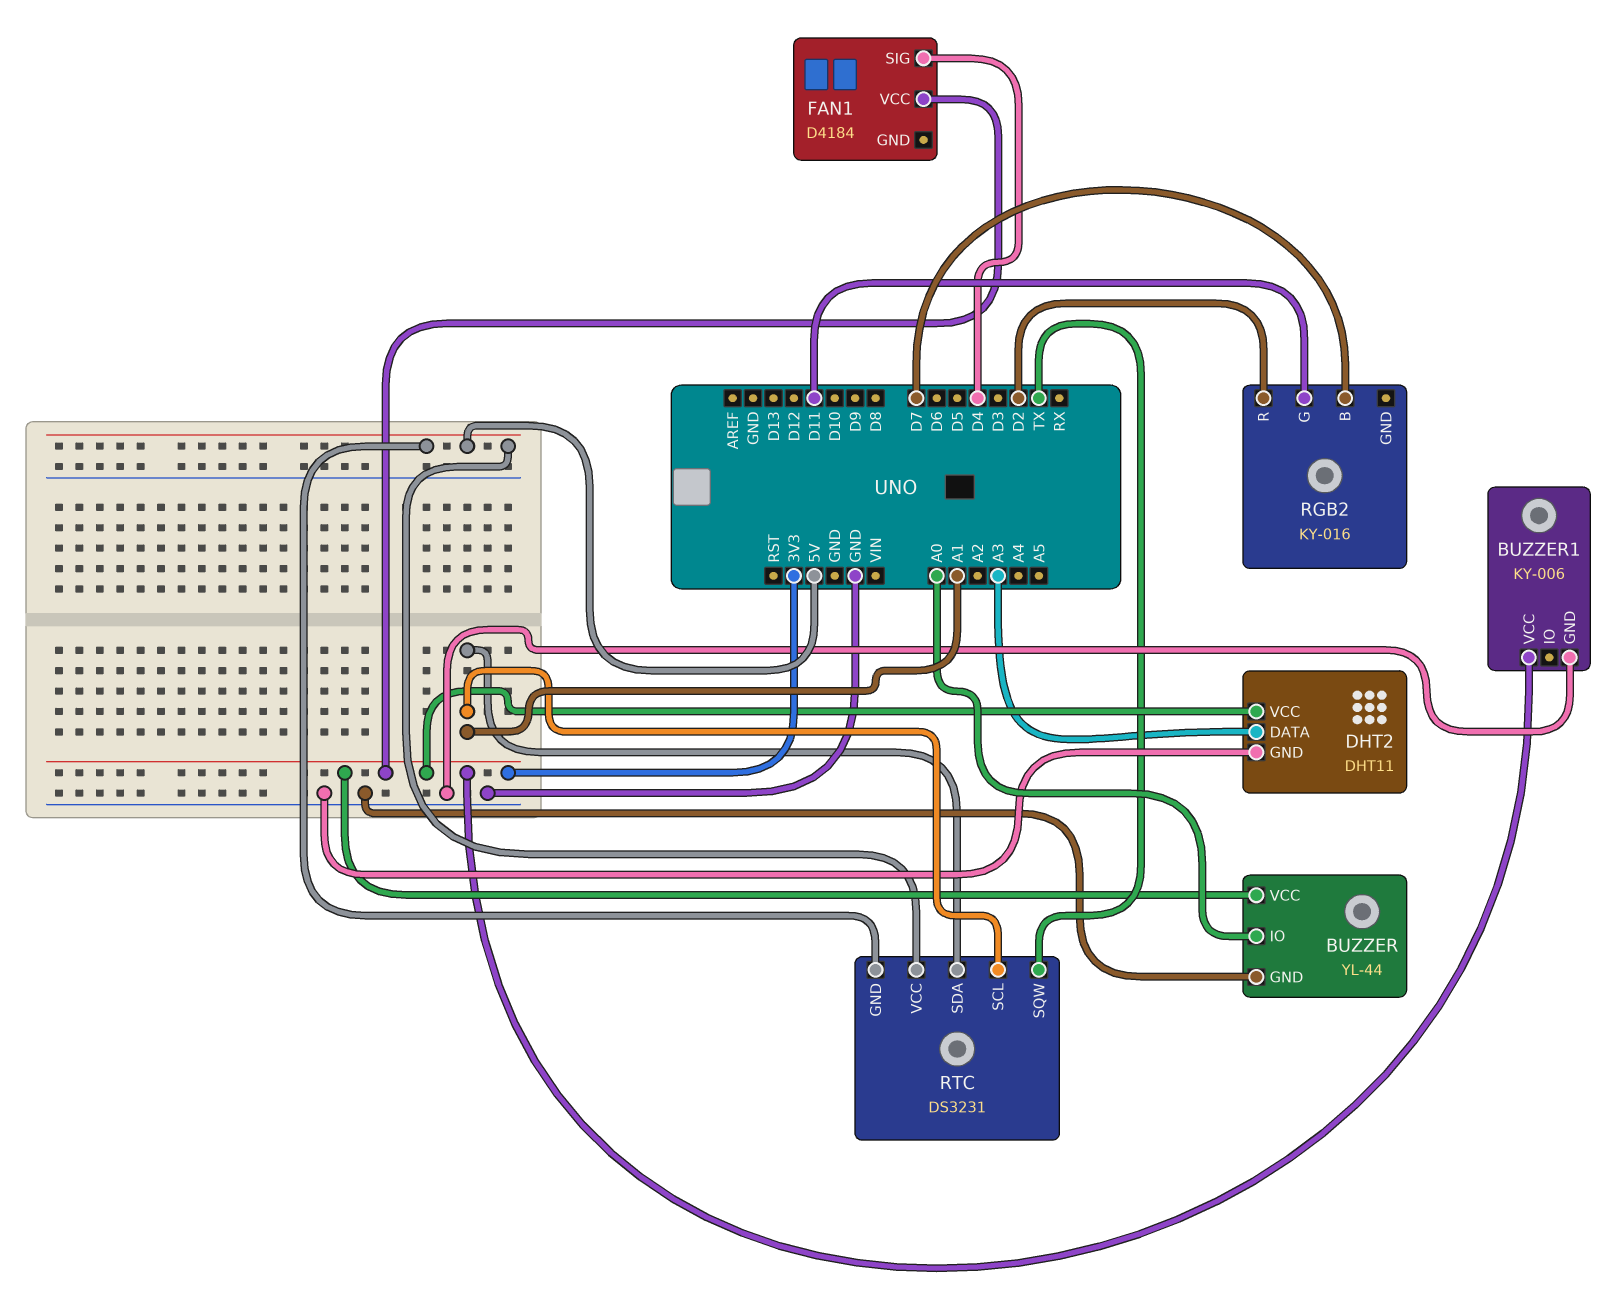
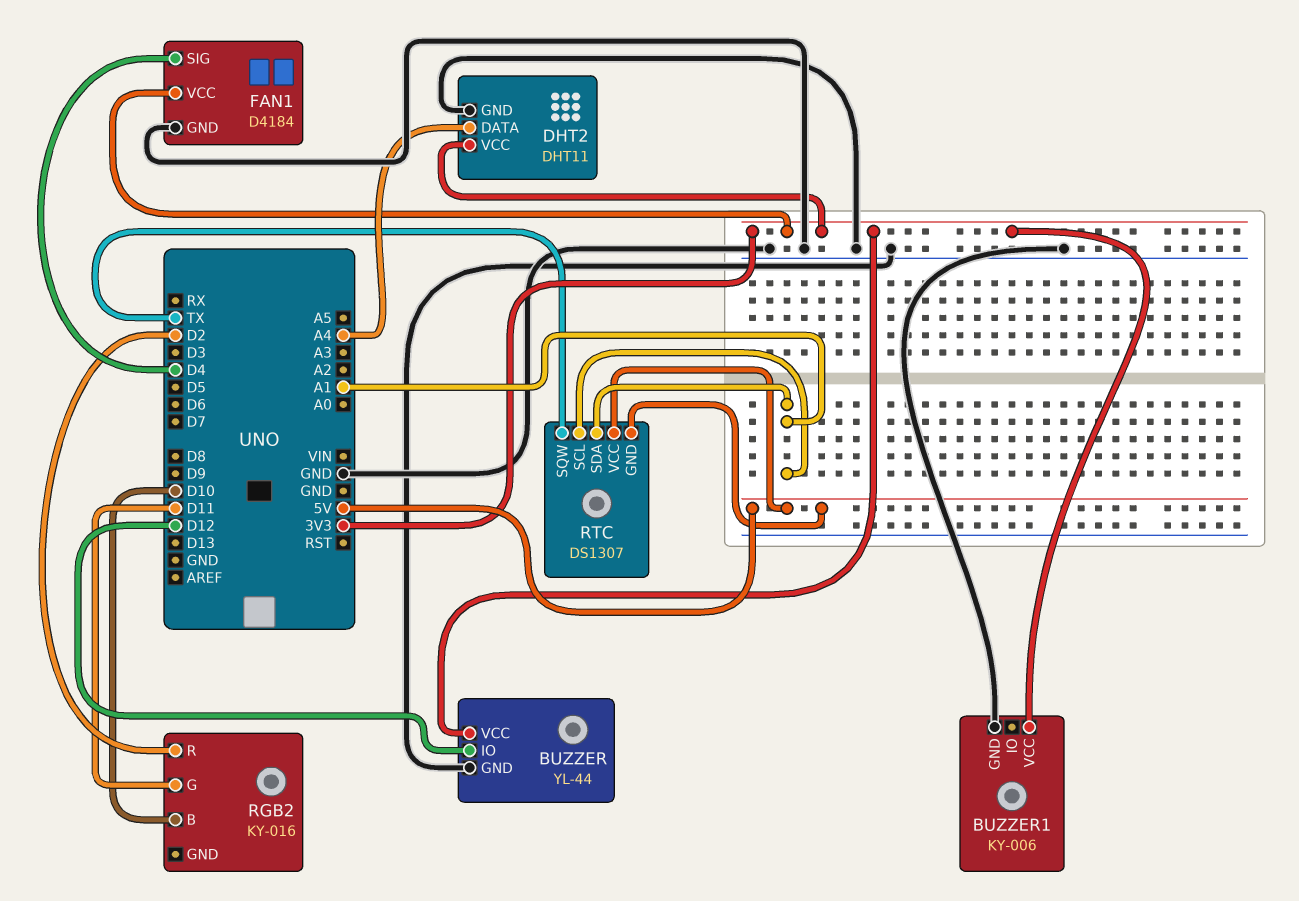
BUZZER pin IO: A0 -> D12
DHT2 pin DATA: A3 -> A4
FAN1 pin GND: none -> GND
RGB2 pin B: D7 -> D10
RTC: DS3231 -> DS1307

